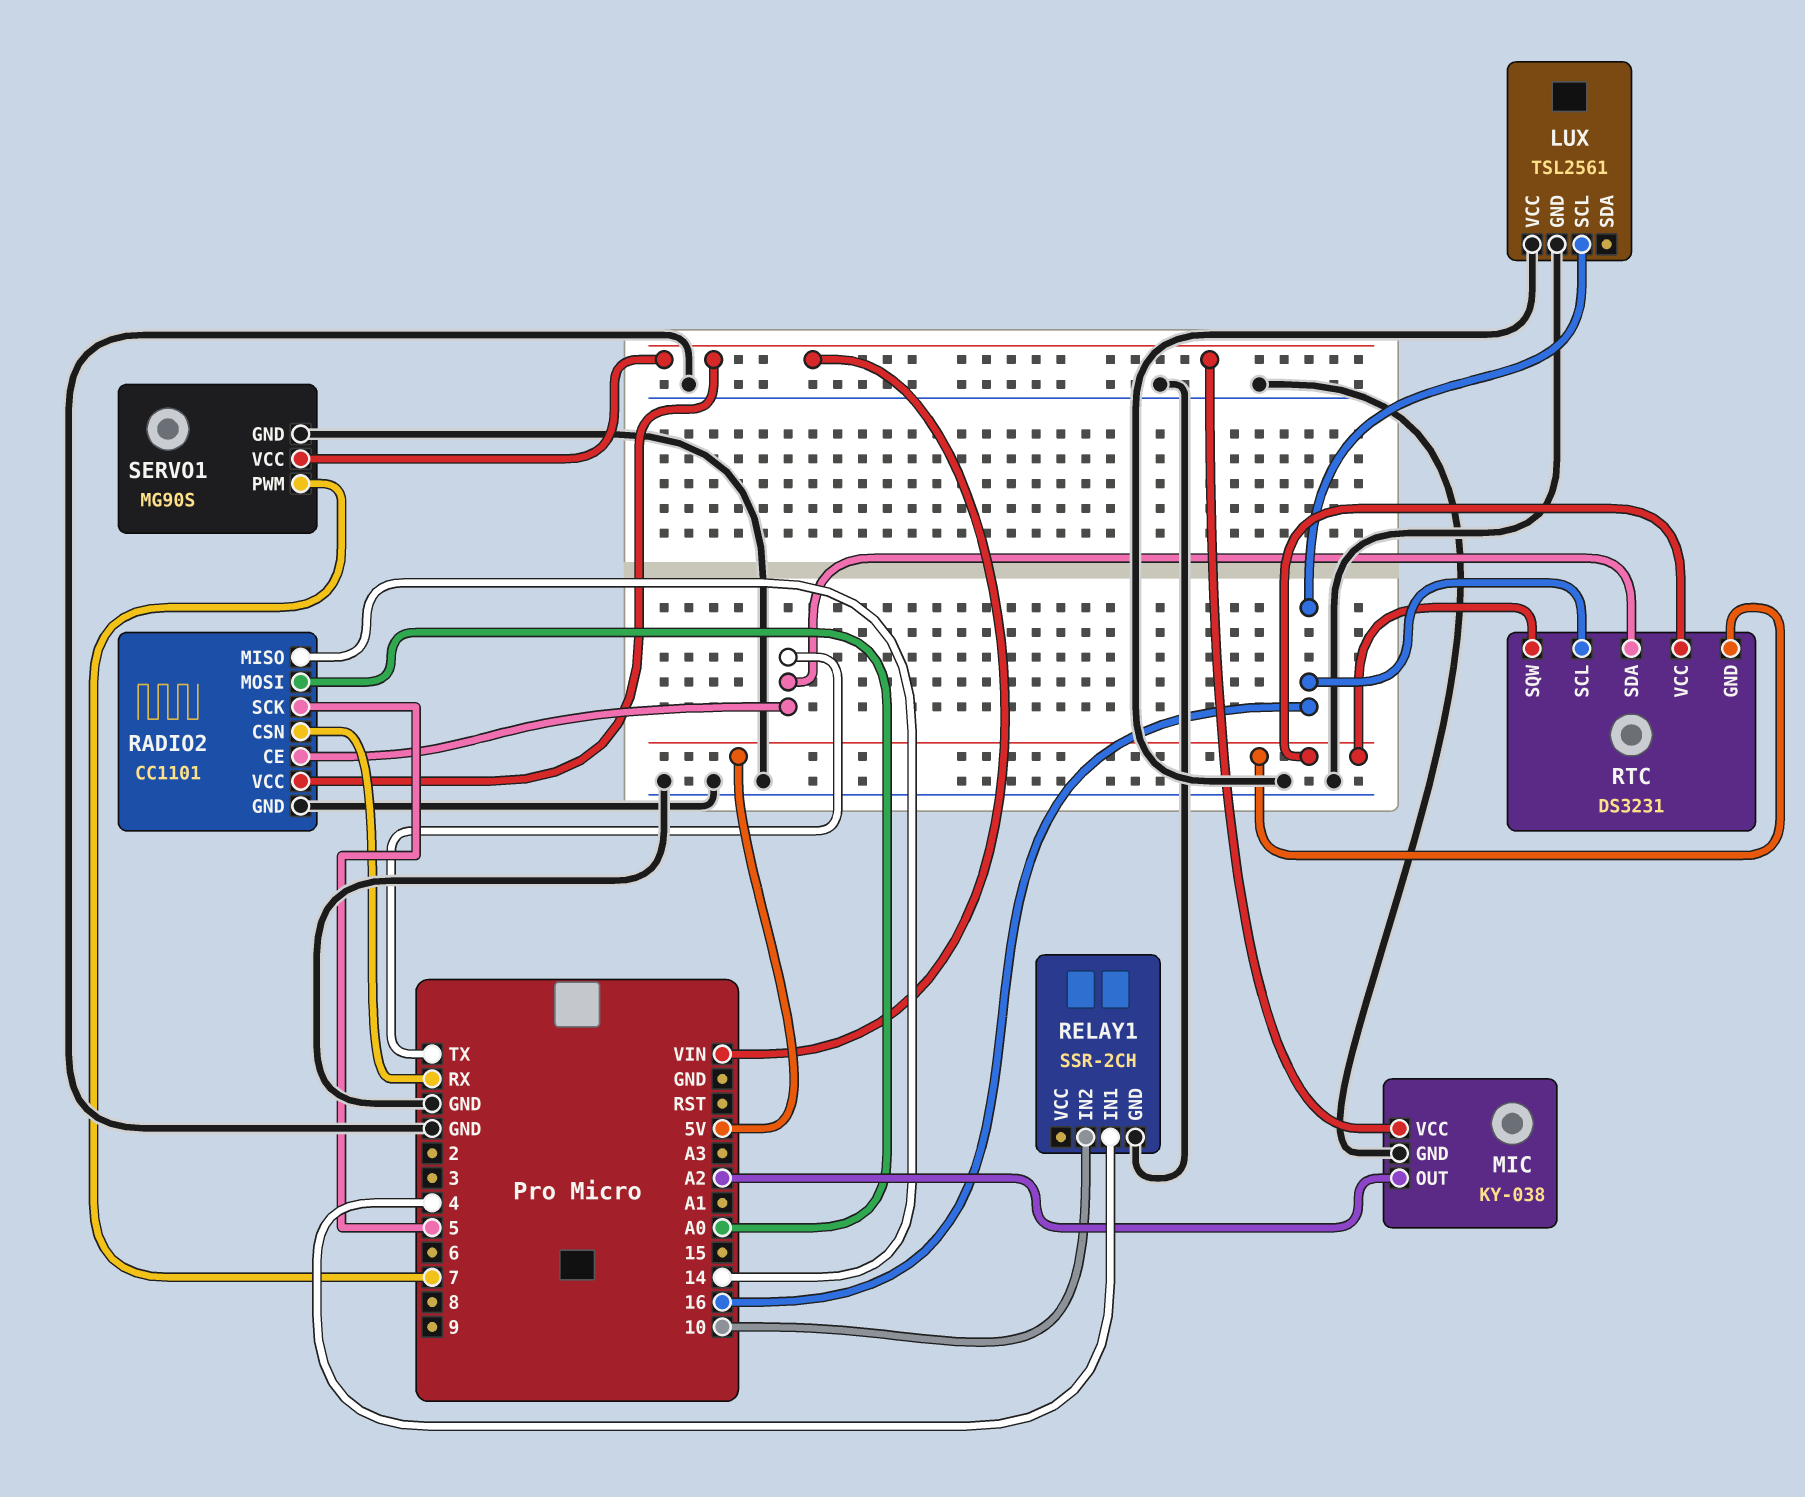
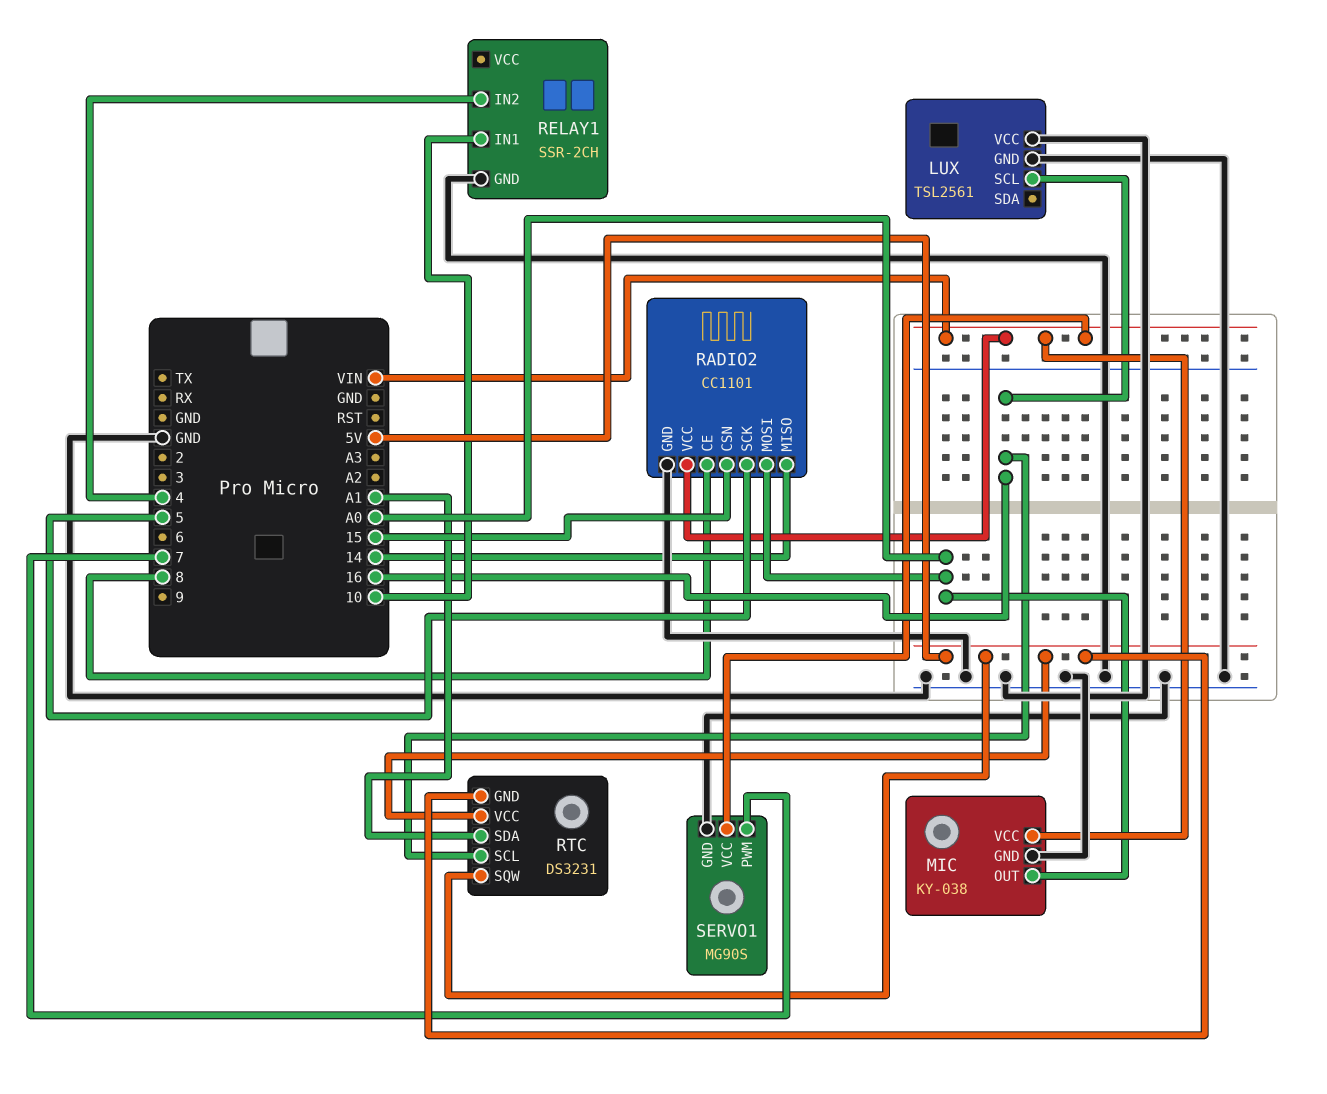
MIC pin OUT: A2 -> A0
RADIO2 pin CE: TX -> 8
RADIO2 pin CSN: RX -> 15
RELAY1 pin IN1: 4 -> 10
RELAY1 pin IN2: 10 -> 4
RTC pin SDA: TX -> A1

